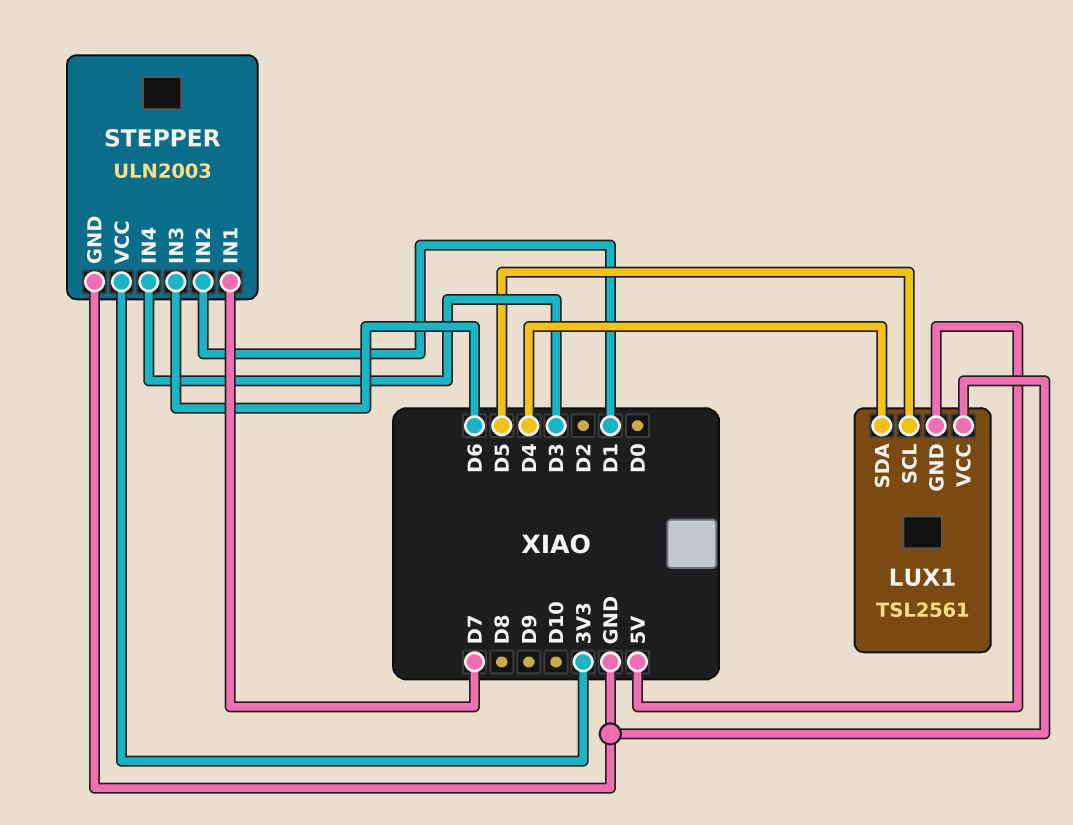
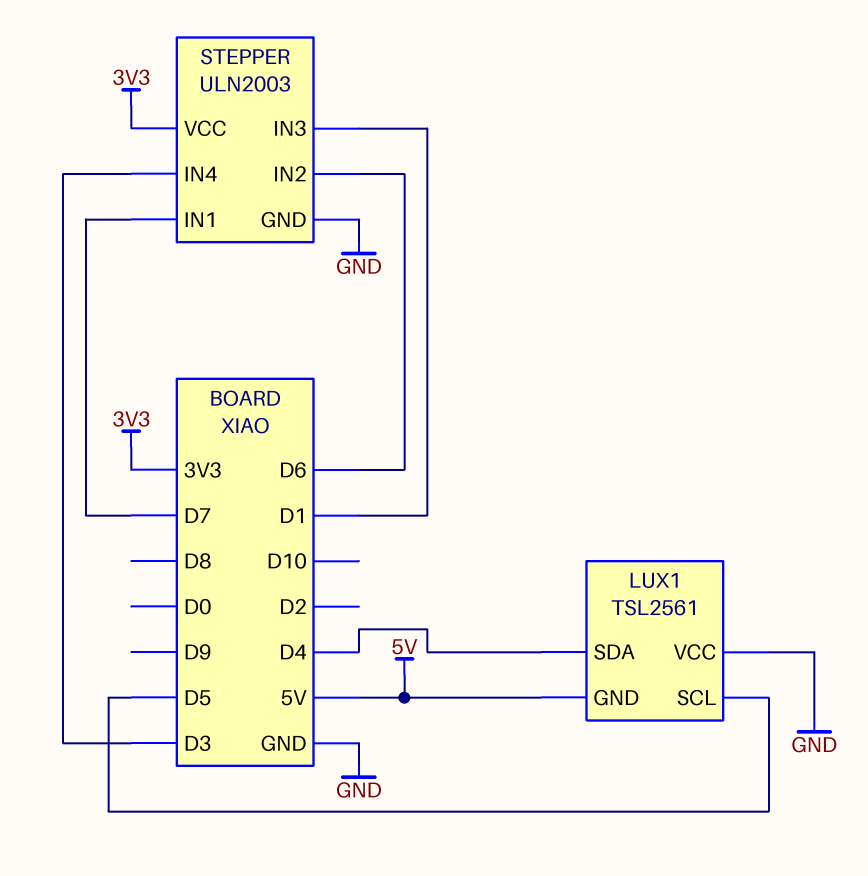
STEPPER pin IN2: D1 -> D6
STEPPER pin IN3: D6 -> D1

